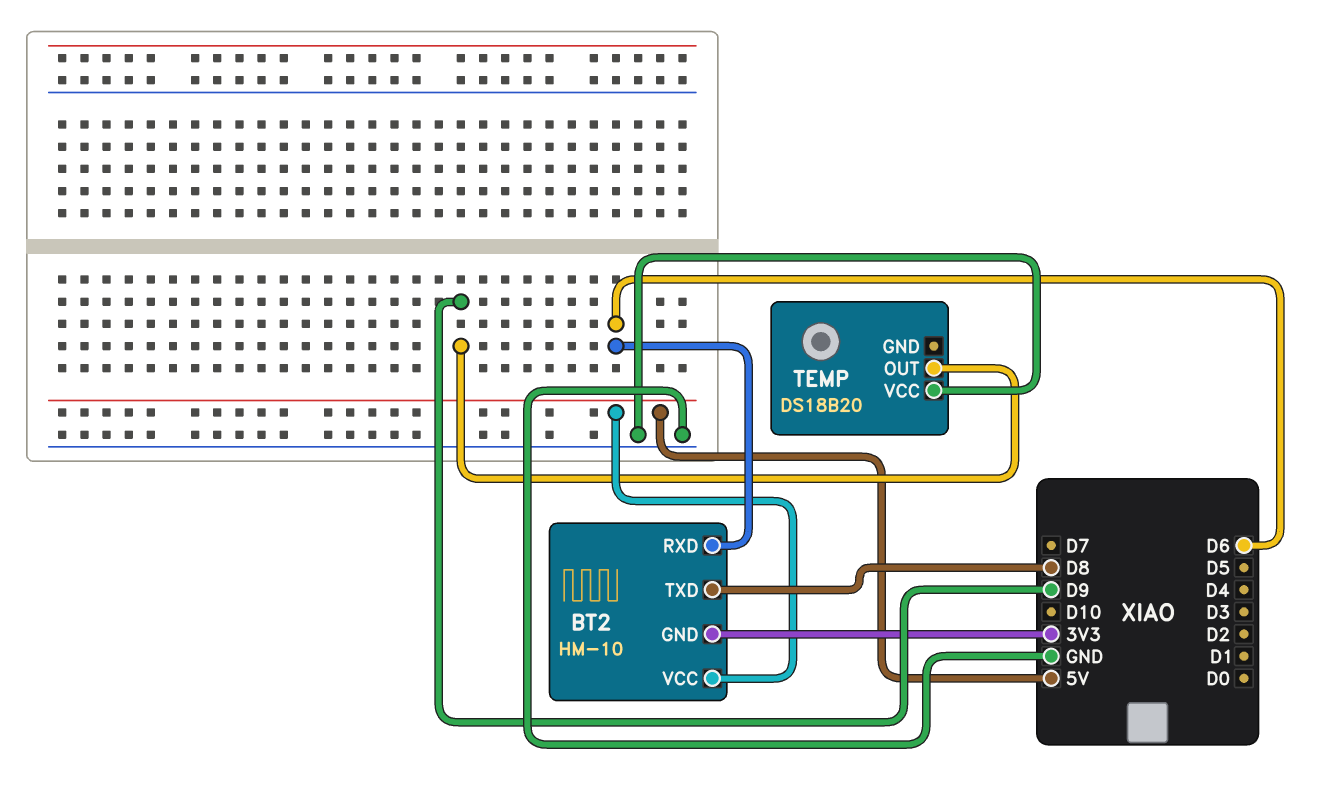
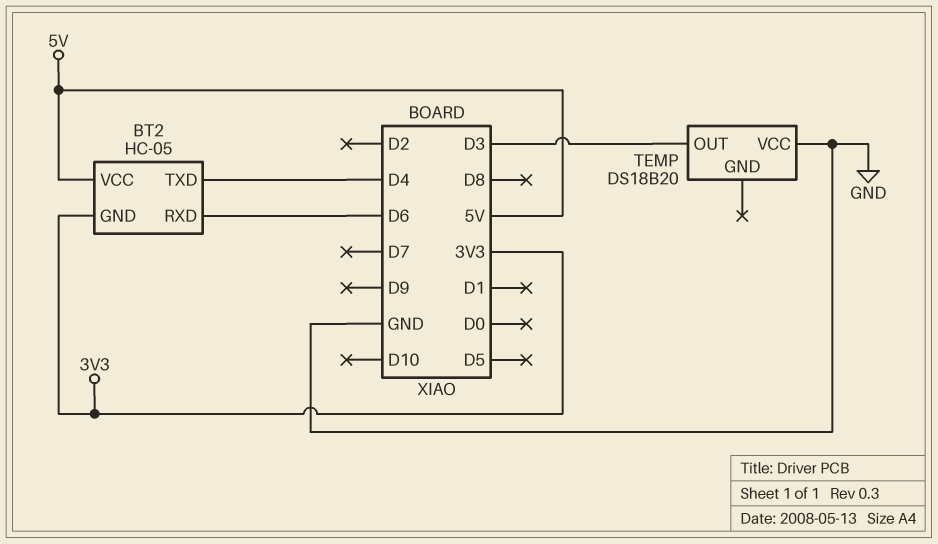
BT2: HM-10 -> HC-05
BT2 pin TXD: D8 -> D4
TEMP pin OUT: D9 -> D3

